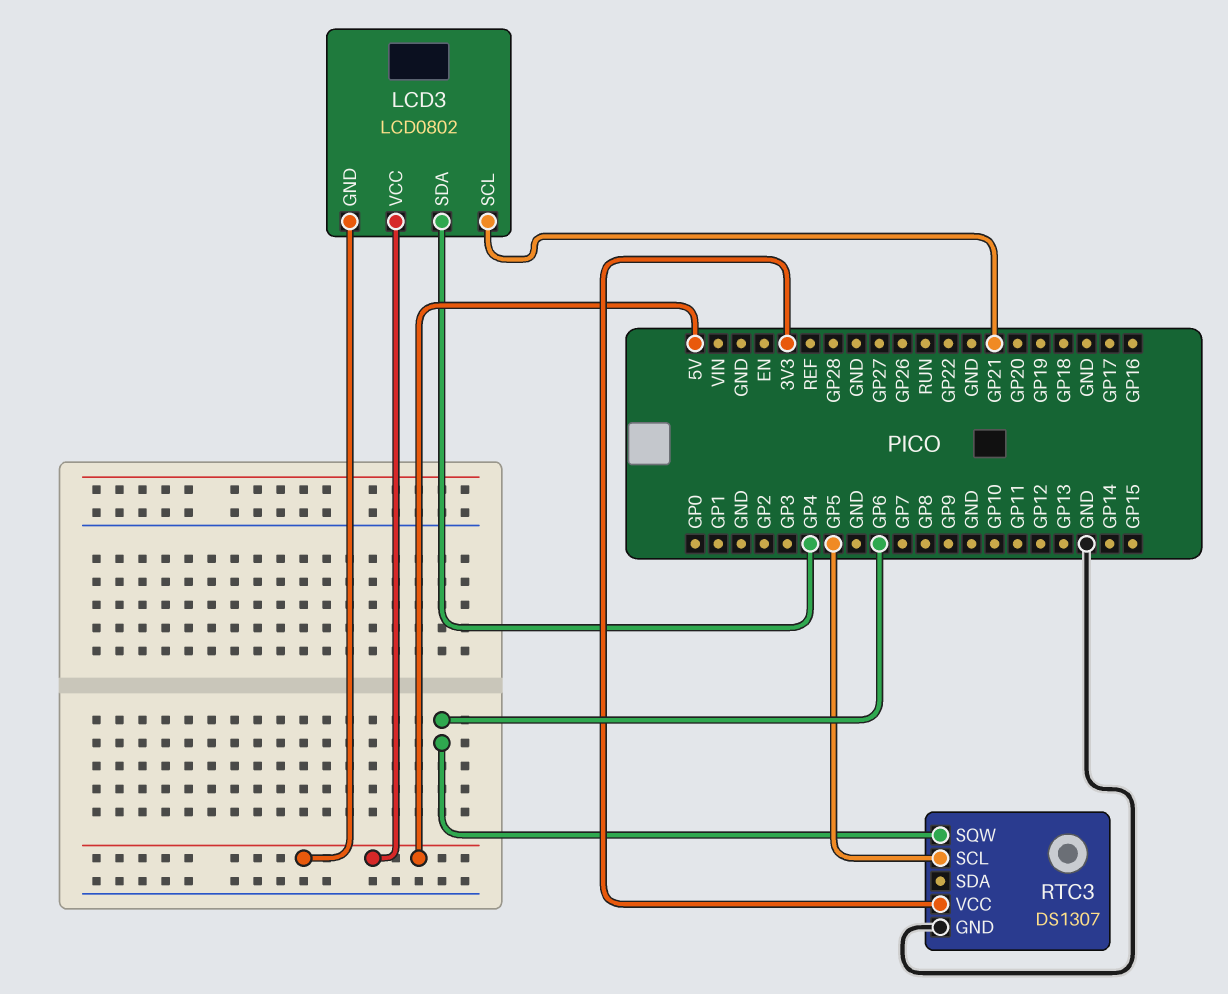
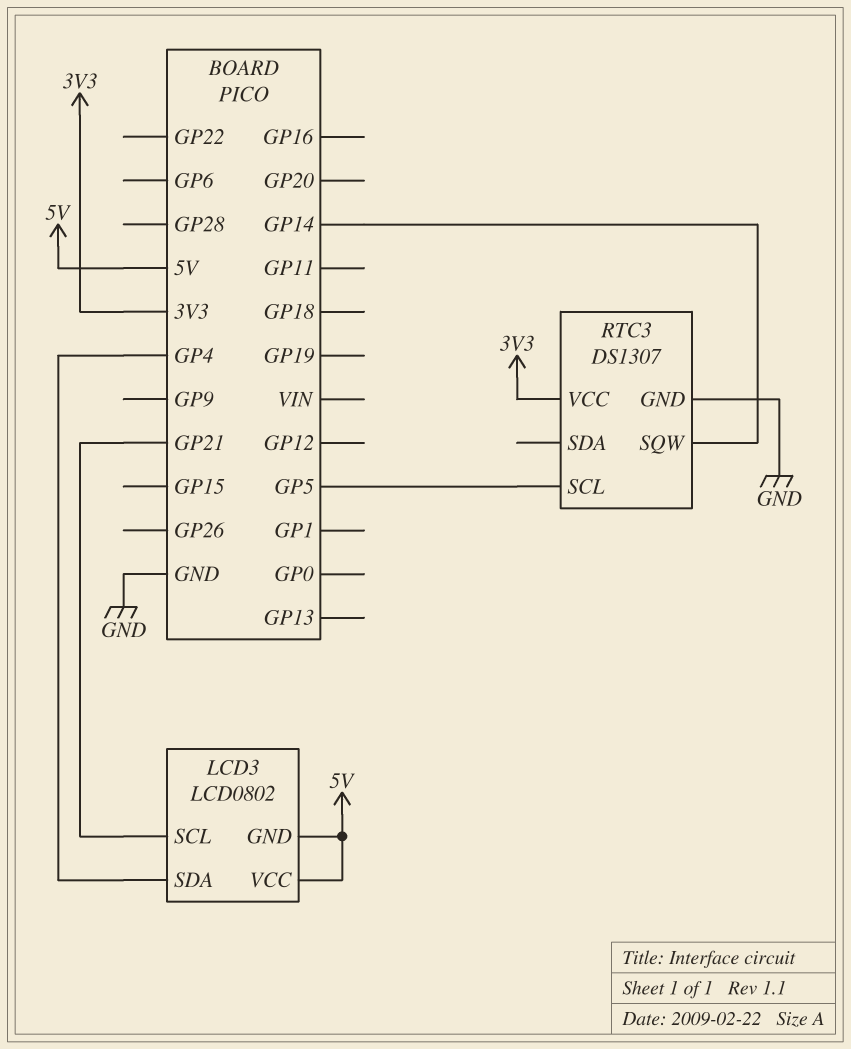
RTC3 pin SQW: GP6 -> GP14

